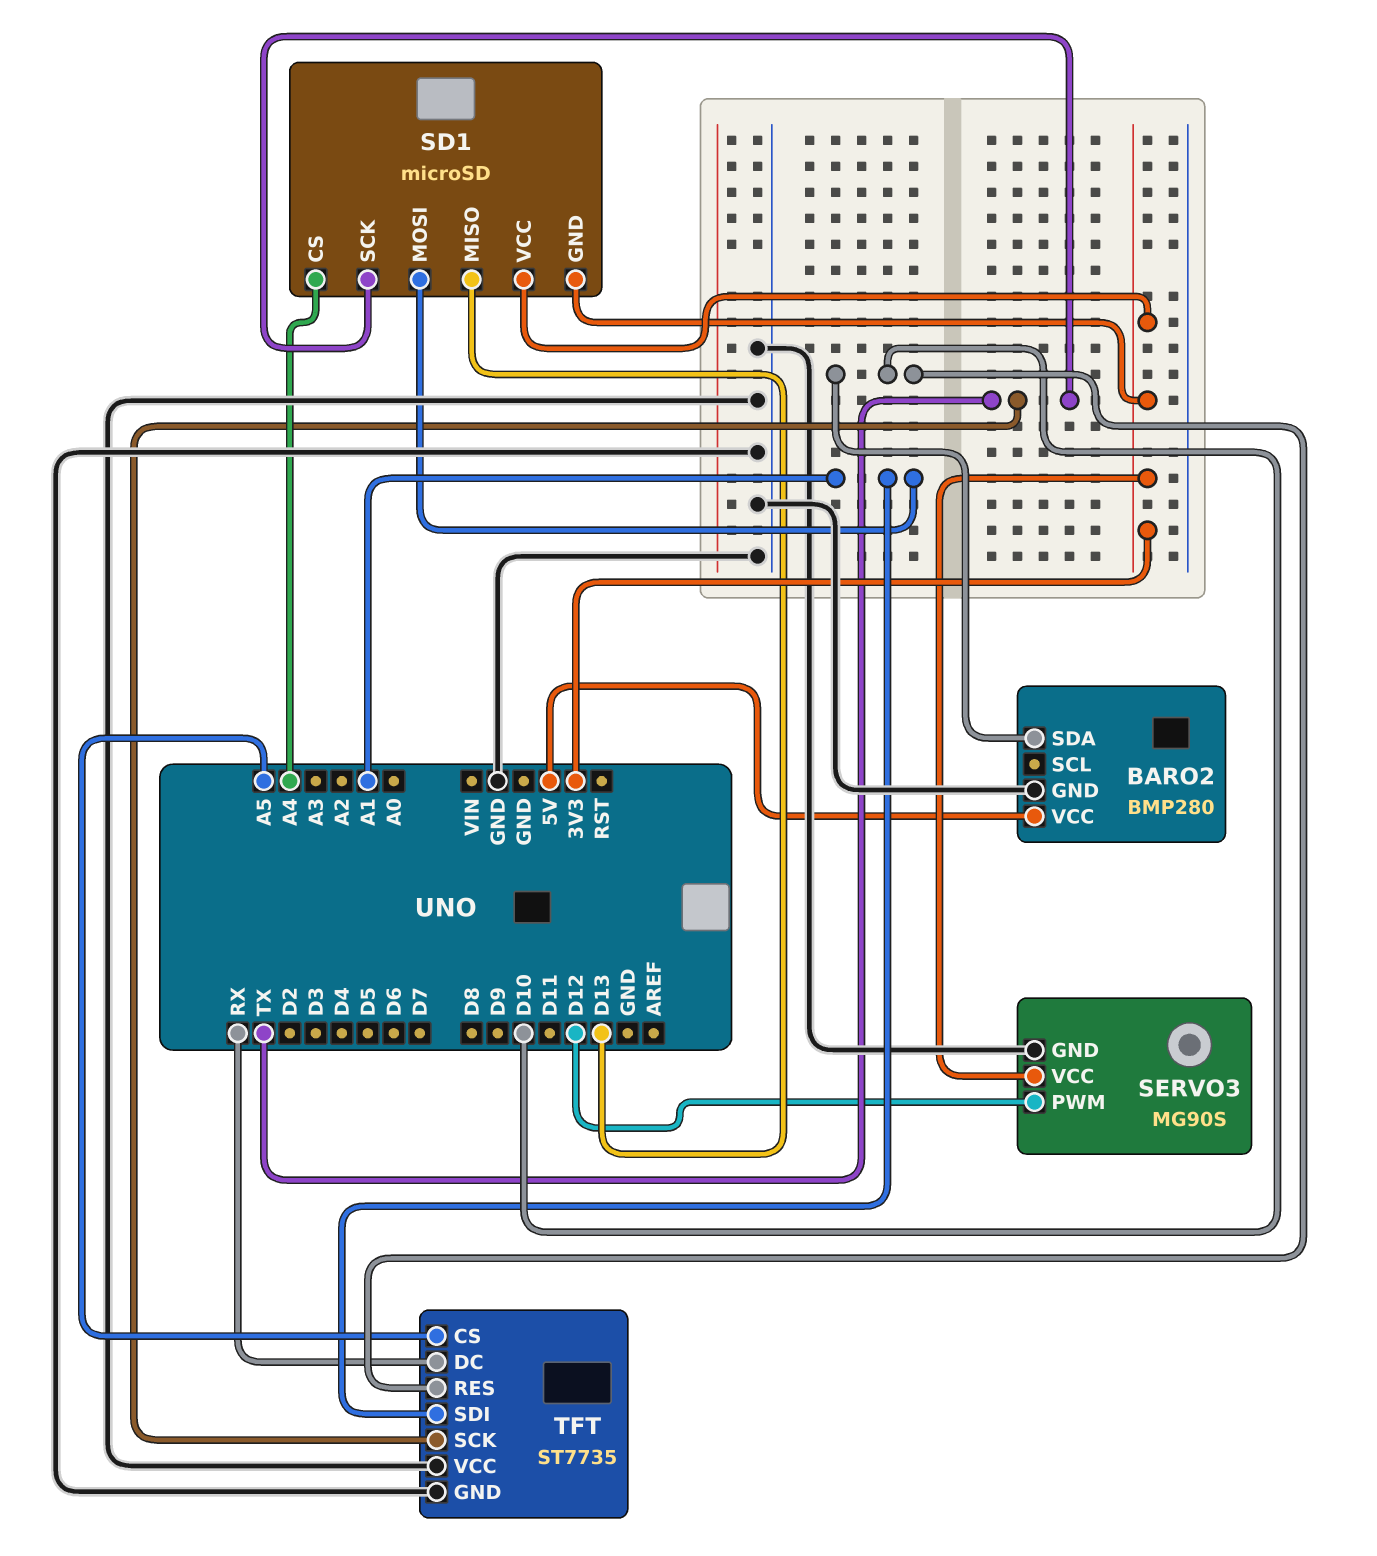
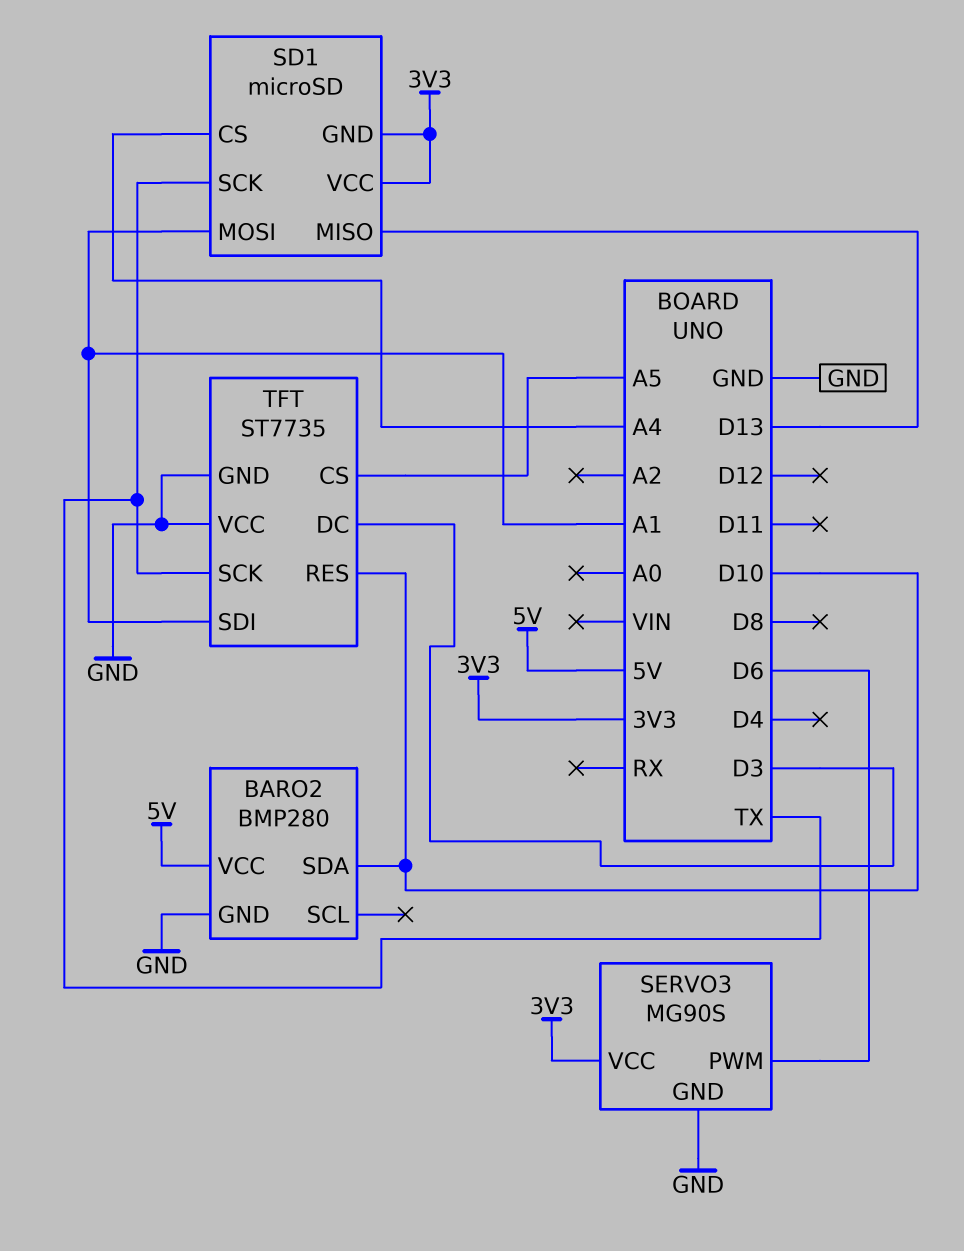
SERVO3 pin PWM: D12 -> D6
TFT pin DC: RX -> D3

